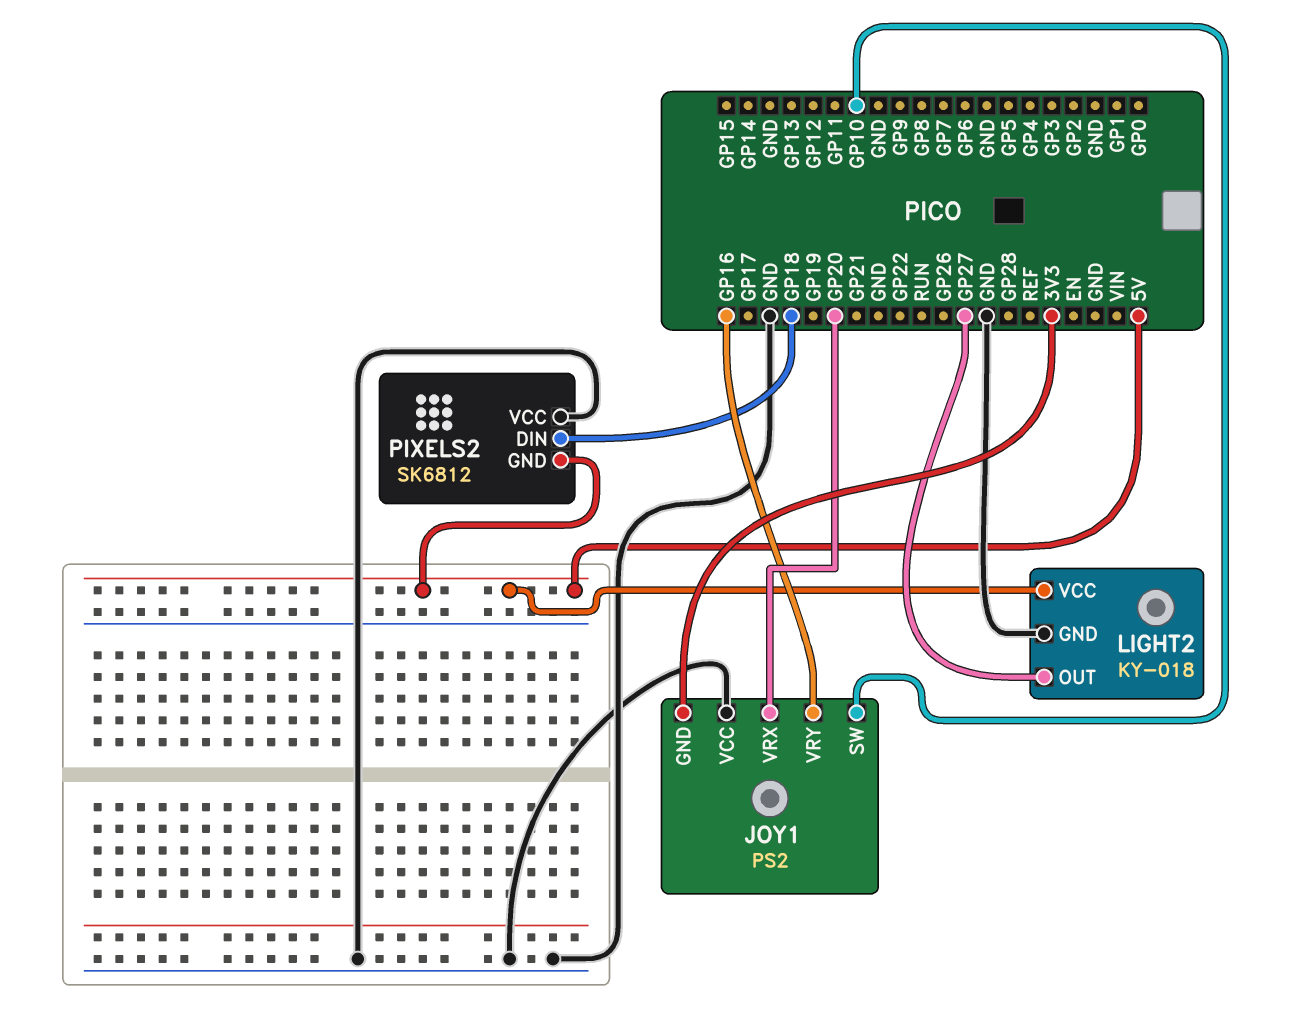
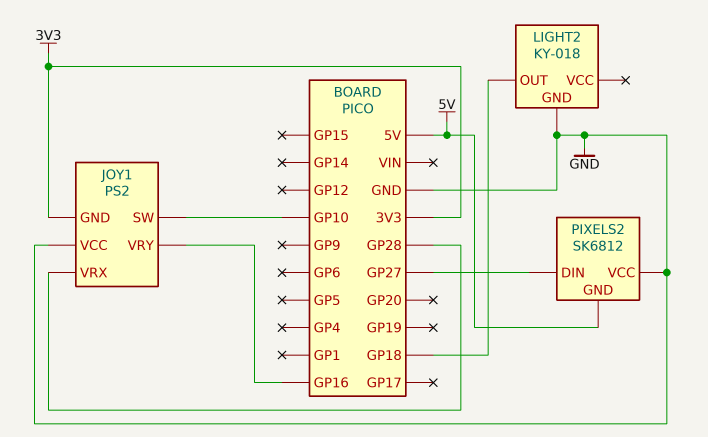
JOY1 pin VRX: GP20 -> GP28
LIGHT2 pin OUT: GP27 -> GP18
LIGHT2 pin VCC: 5V -> none
PIXELS2 pin DIN: GP18 -> GP27

